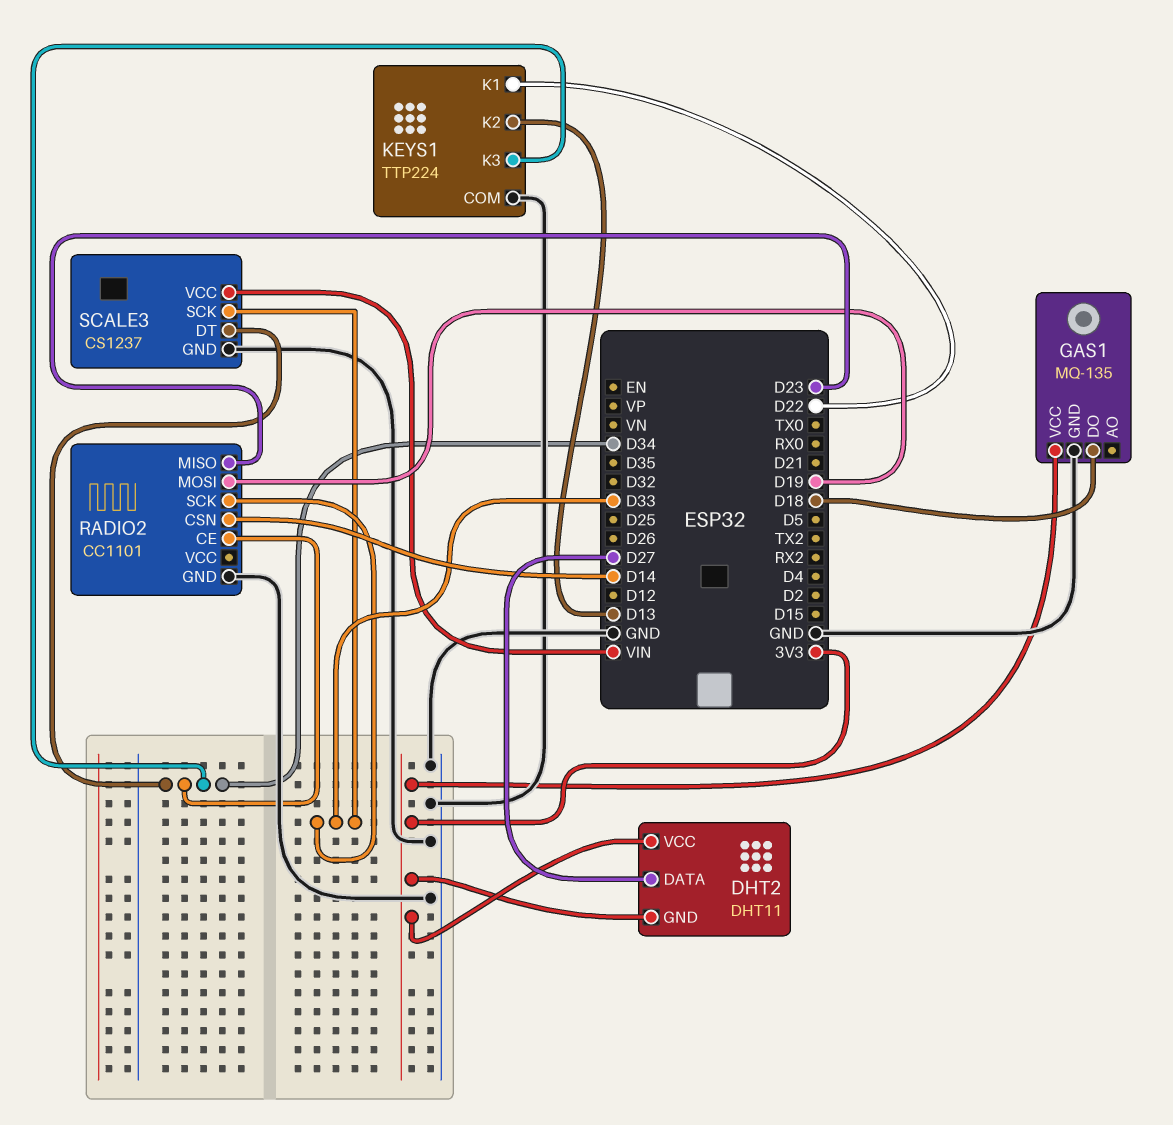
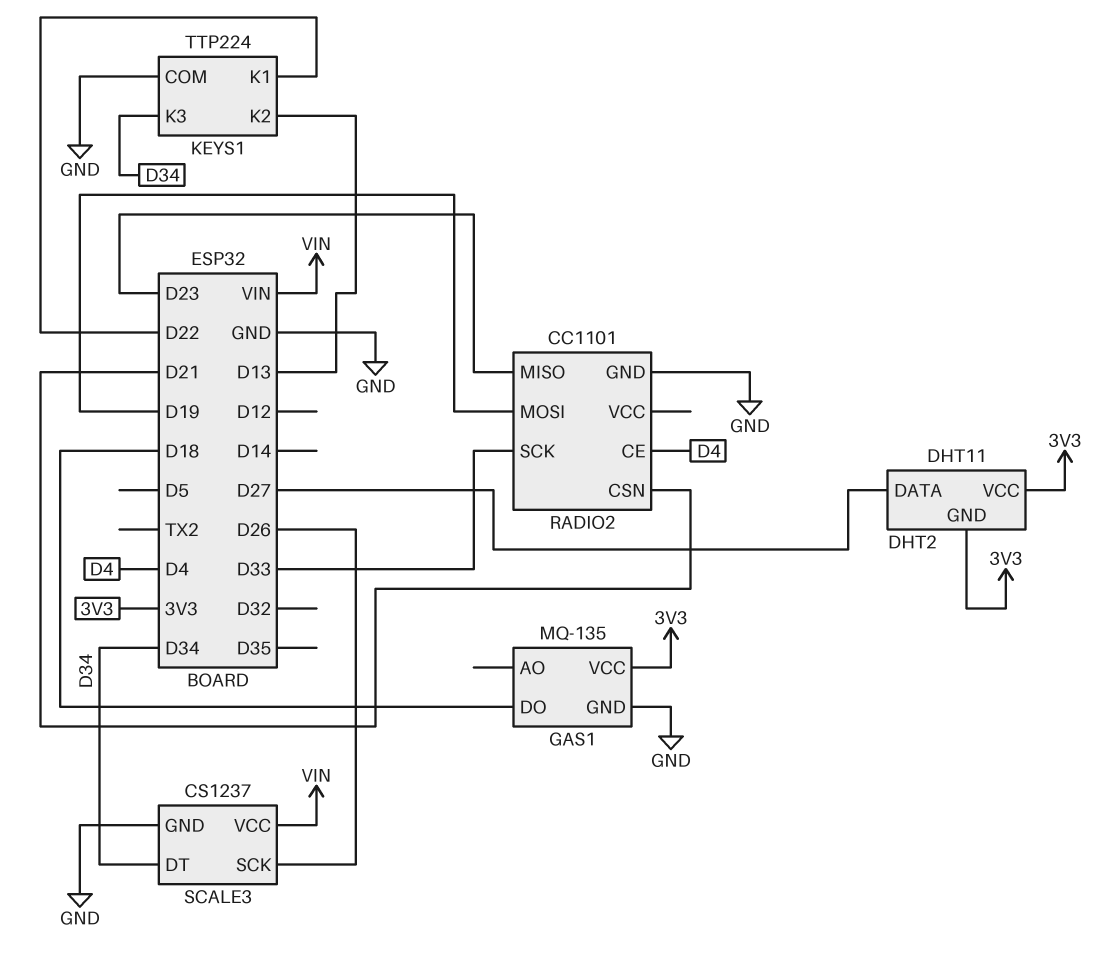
RADIO2 pin CE: D34 -> D4
RADIO2 pin CSN: D14 -> D21
SCALE3 pin SCK: D33 -> D26

